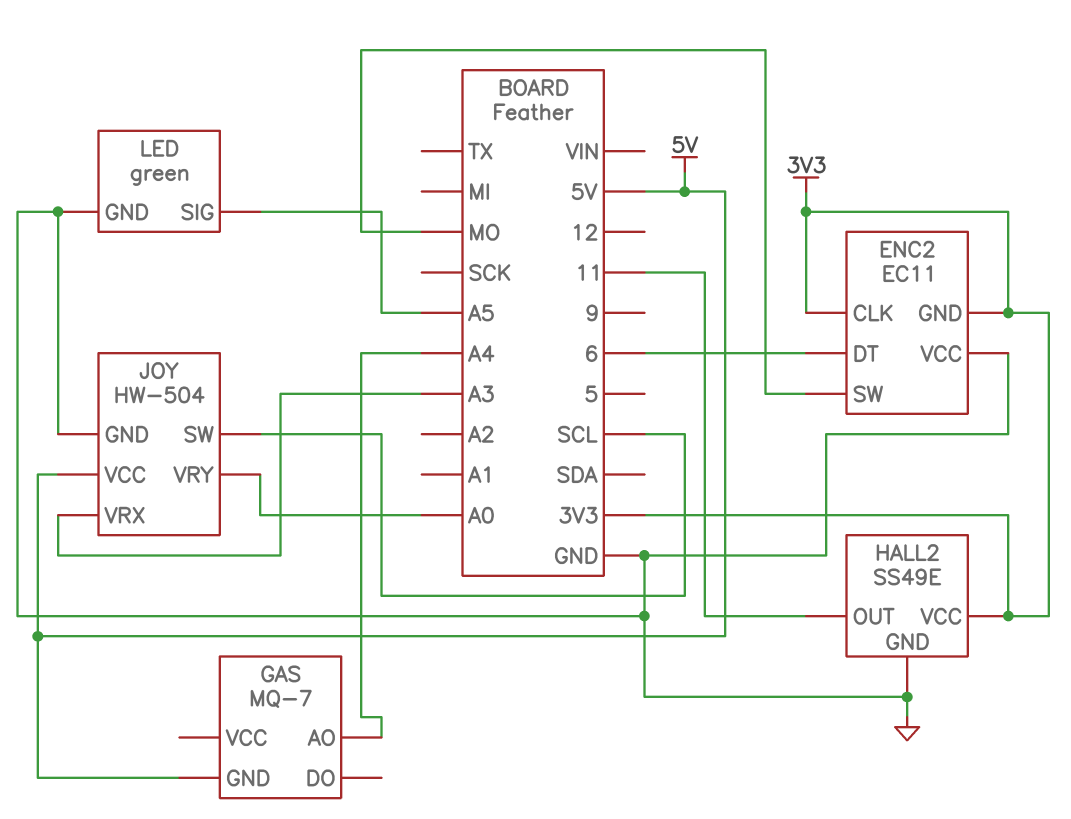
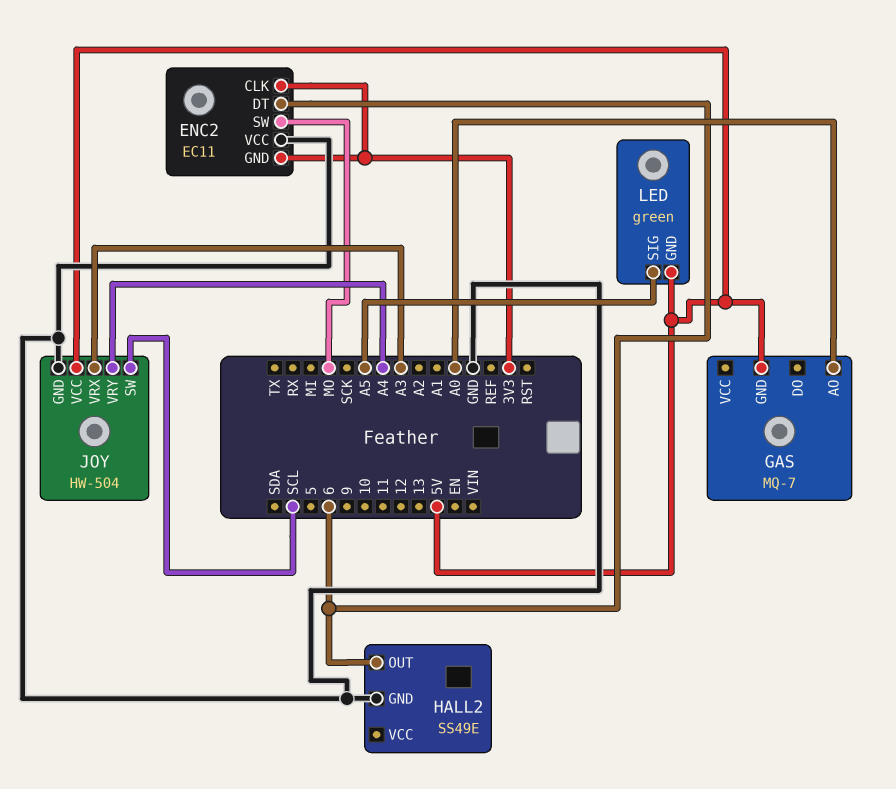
GAS pin AO: A4 -> A0
HALL2 pin OUT: 11 -> 6
HALL2 pin VCC: 3V3 -> none
JOY pin VRY: A0 -> A4
LED pin GND: GND -> 5V

